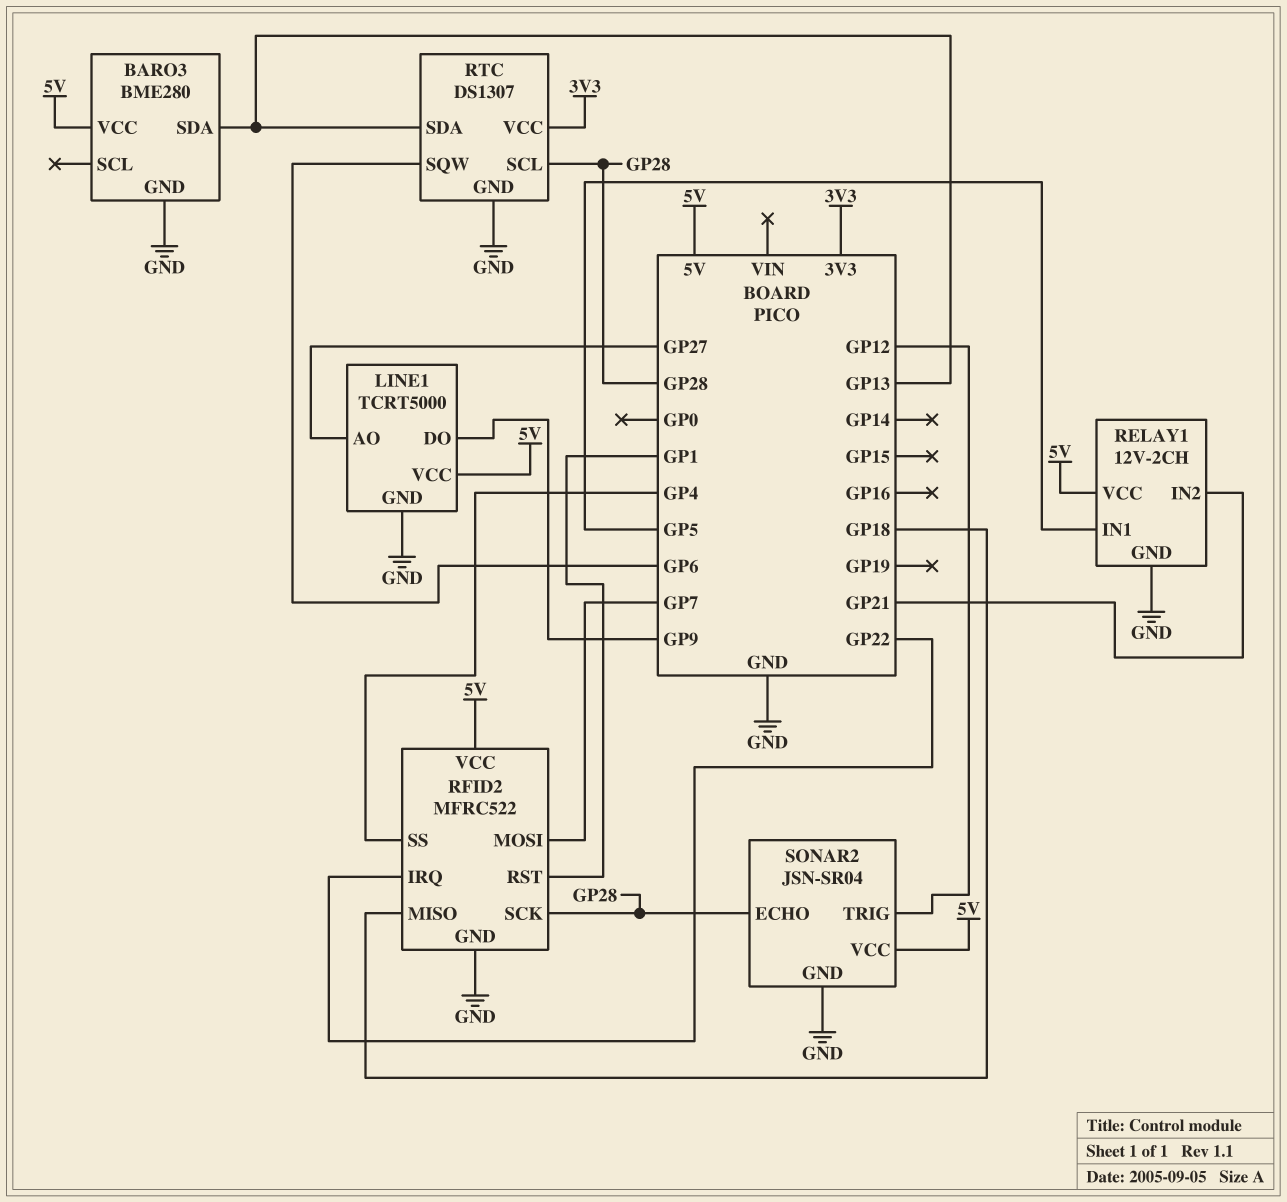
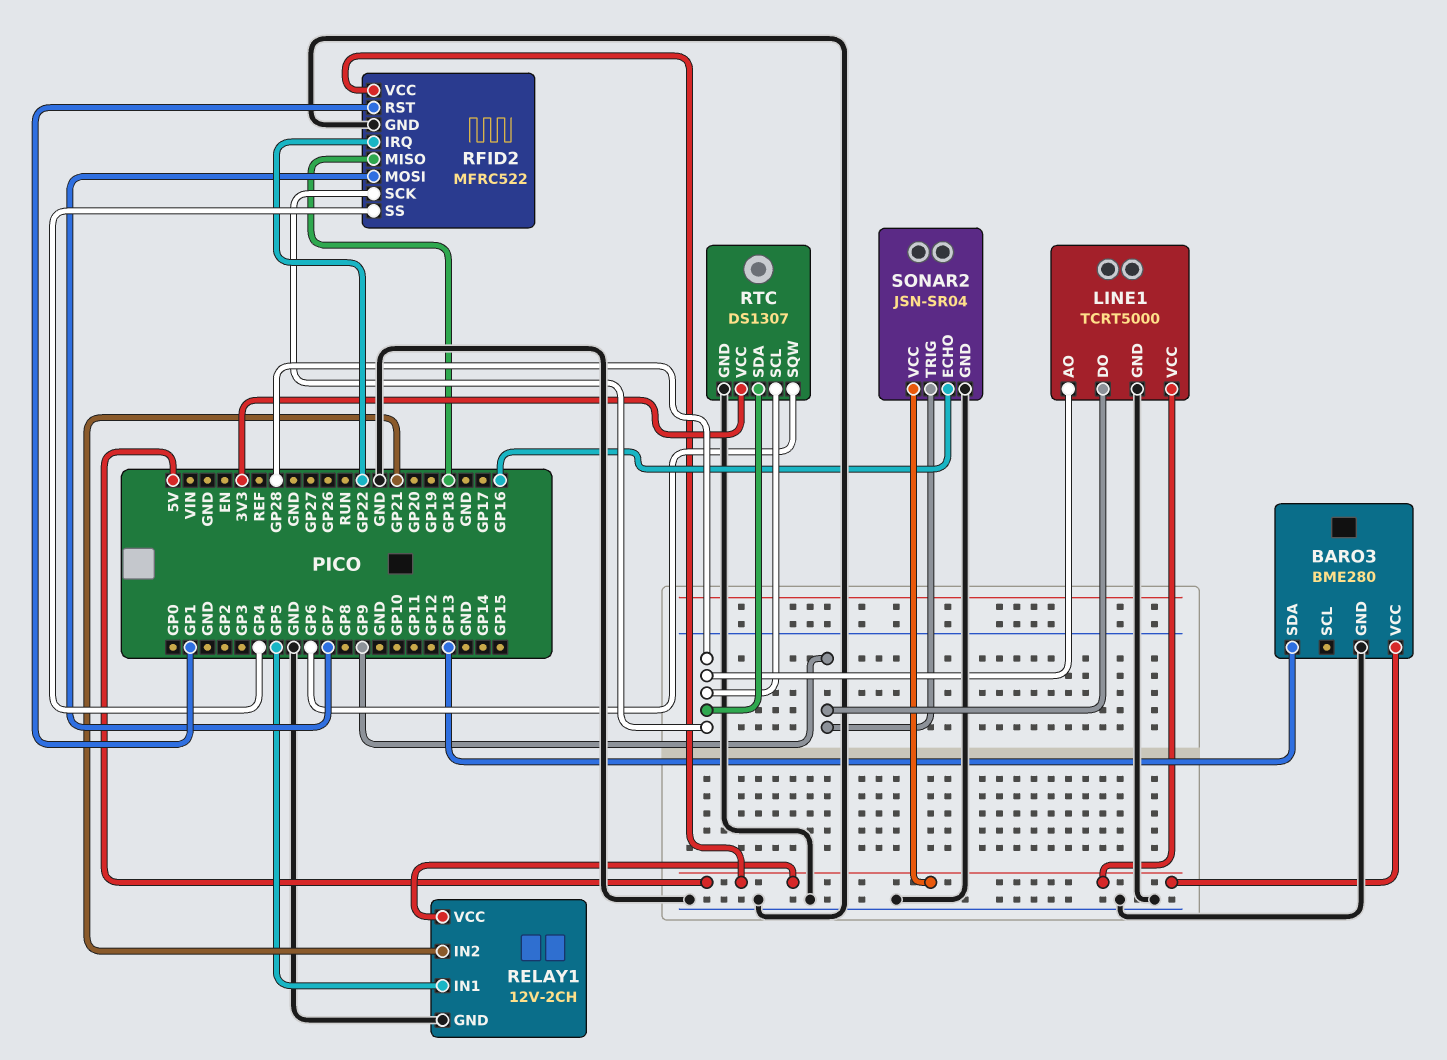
LINE1 pin AO: GP27 -> GP28
RTC pin SDA: GP13 -> GP28
SONAR2 pin ECHO: GP28 -> GP16
SONAR2 pin TRIG: GP12 -> GP9

